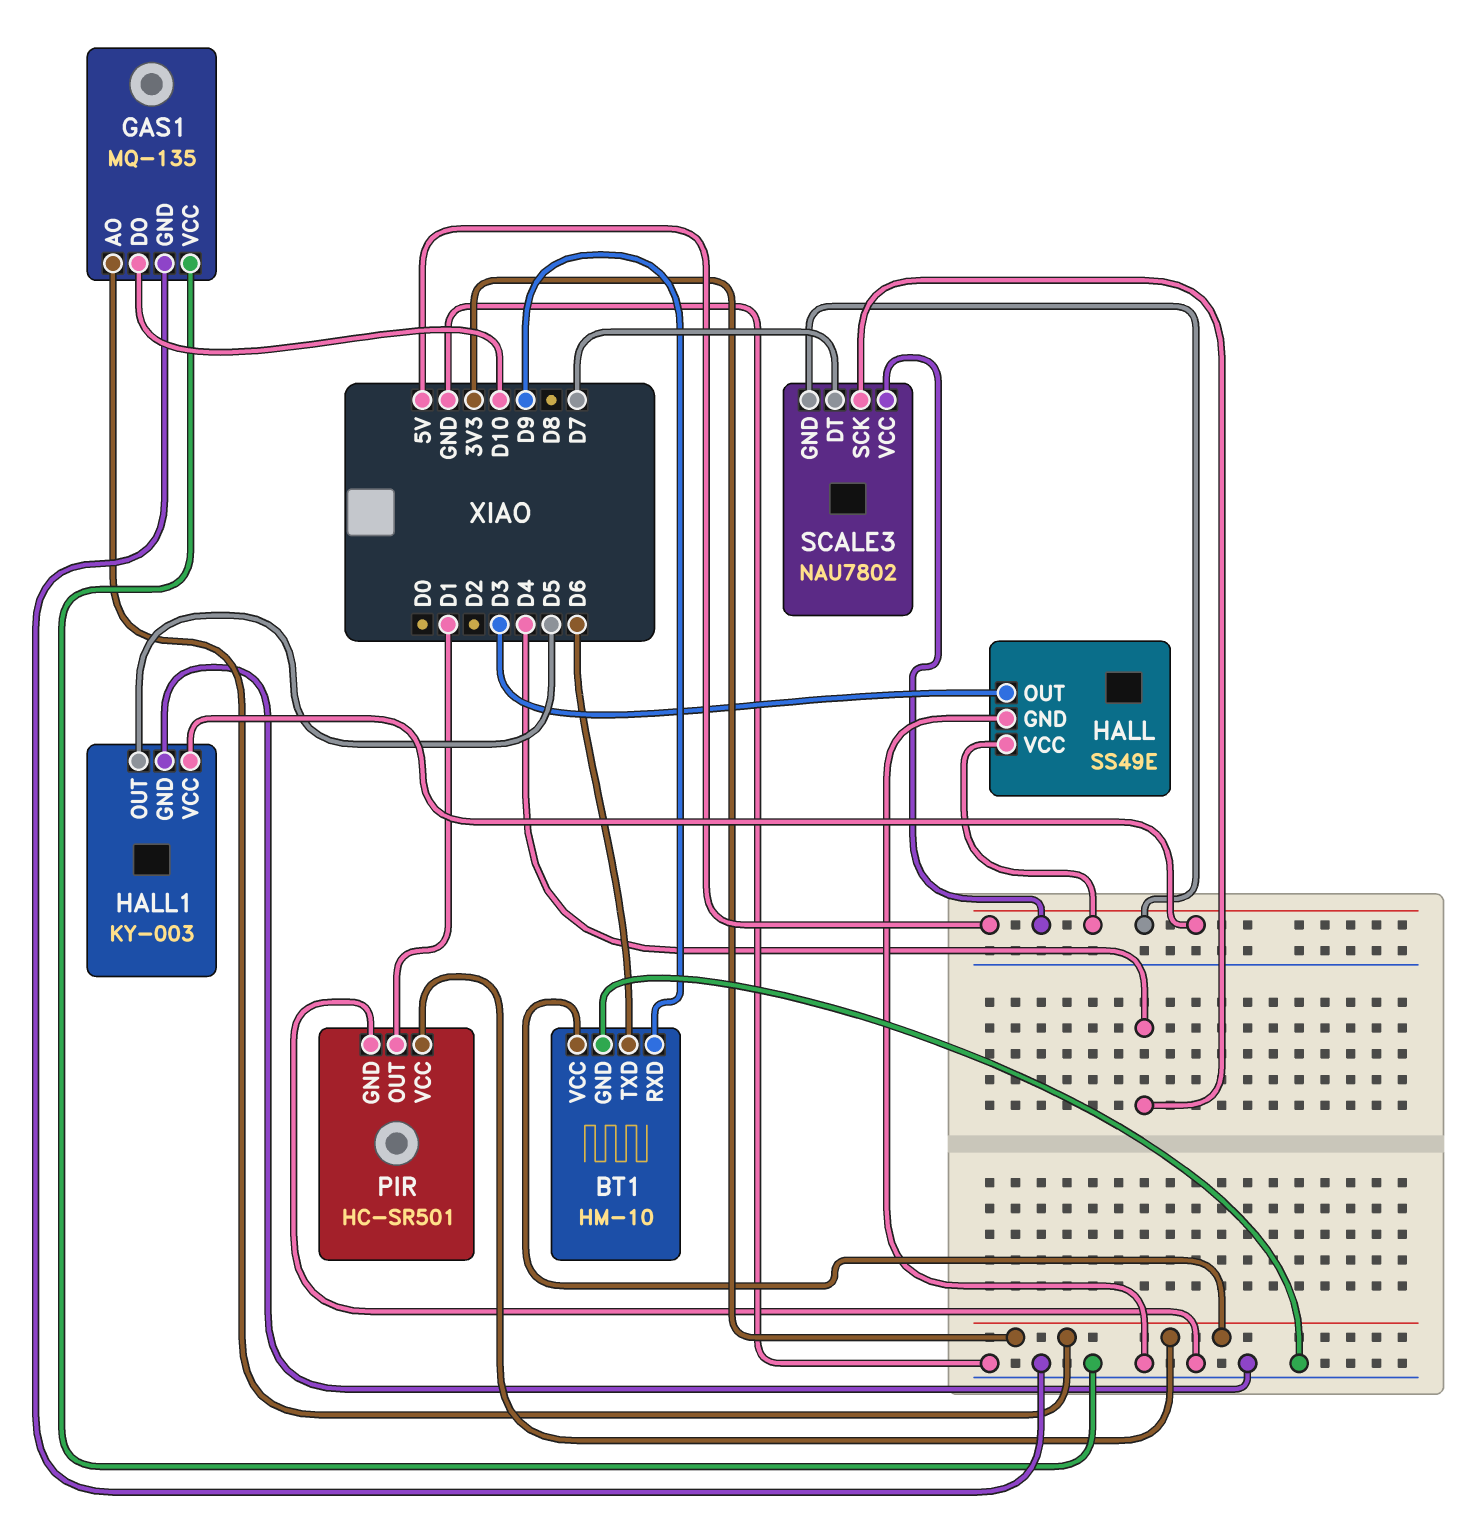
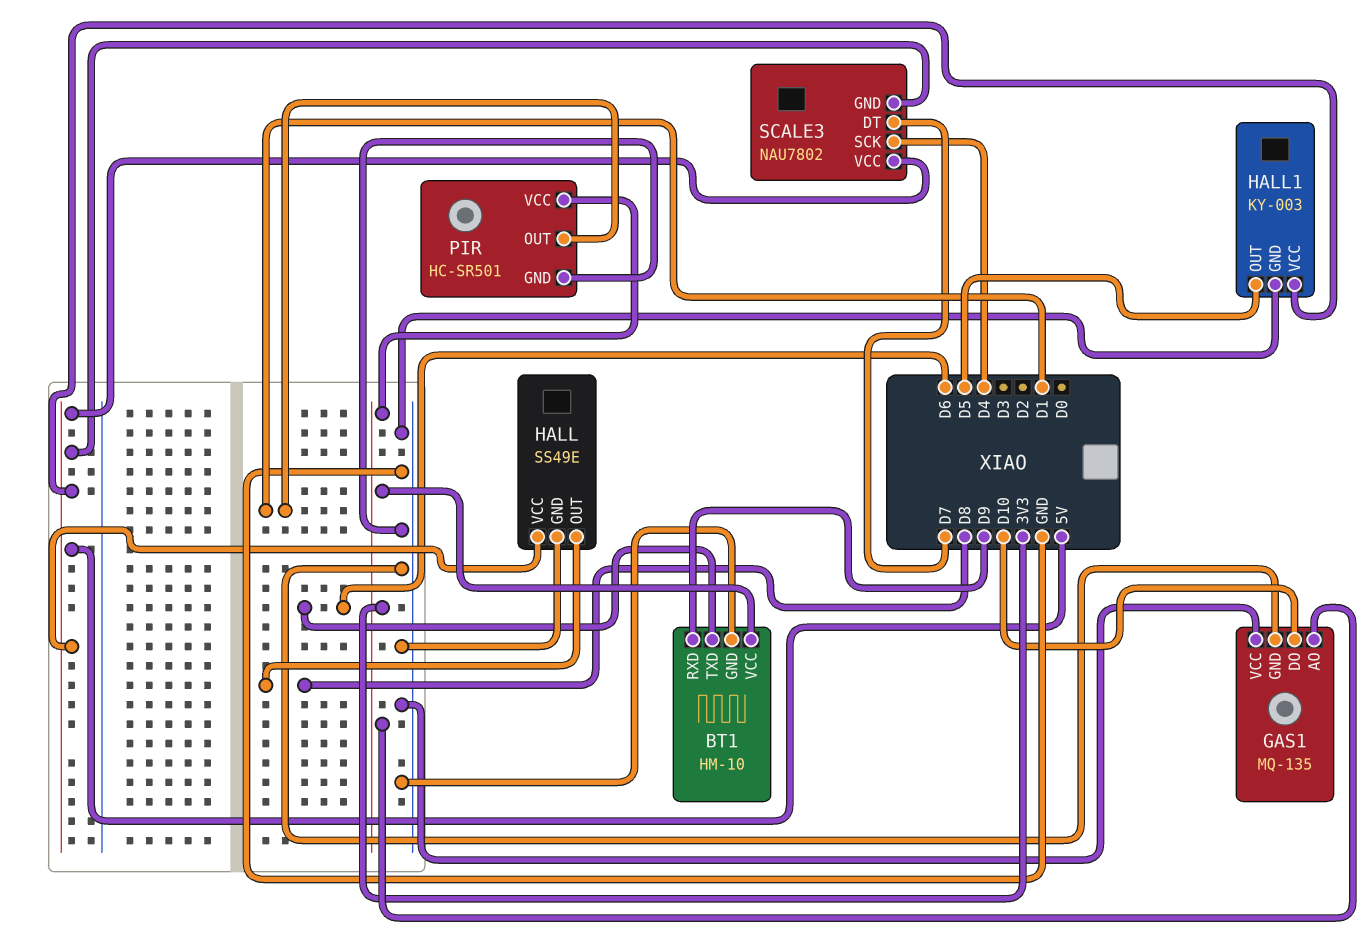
HALL pin OUT: D3 -> D8

